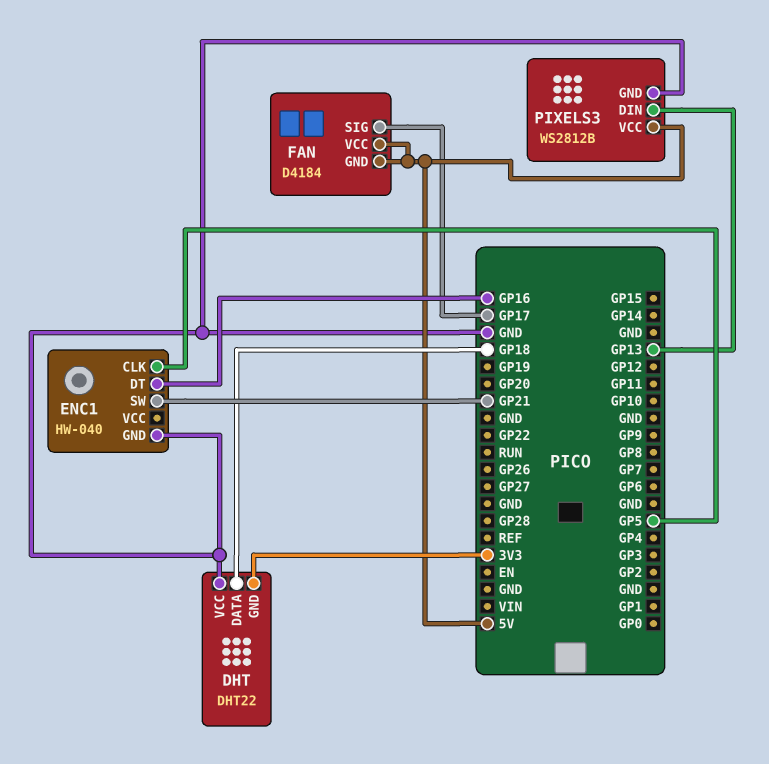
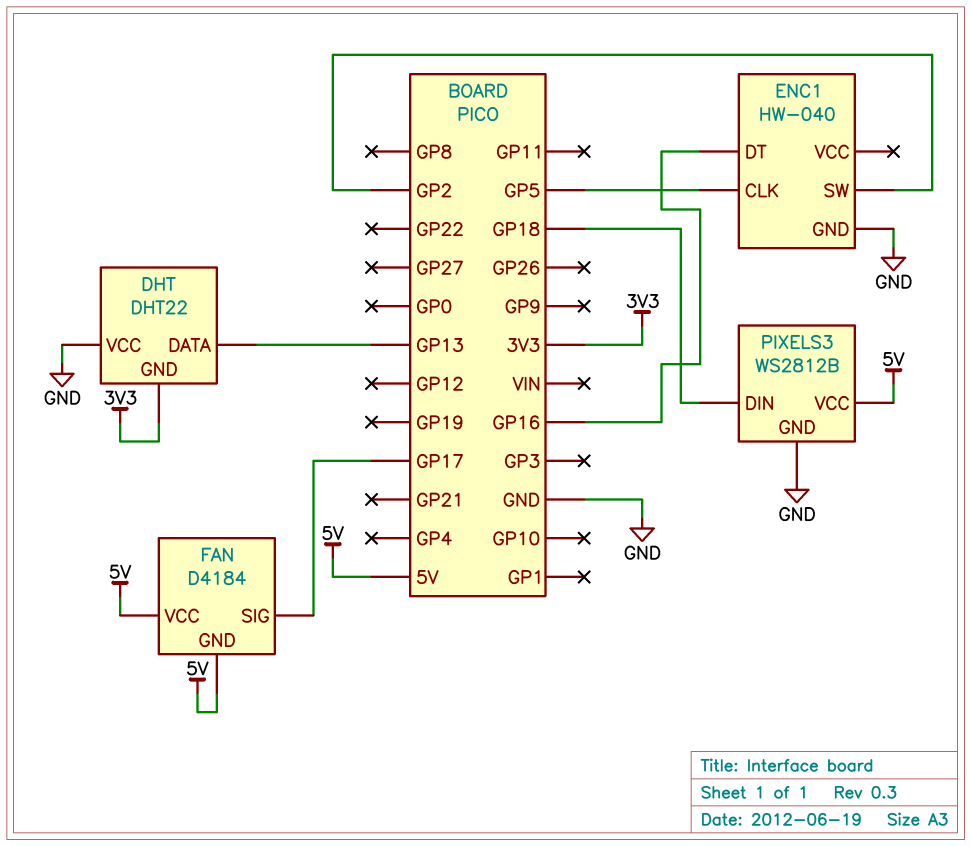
DHT pin DATA: GP18 -> GP13
ENC1 pin SW: GP21 -> GP2
PIXELS3 pin DIN: GP13 -> GP18

